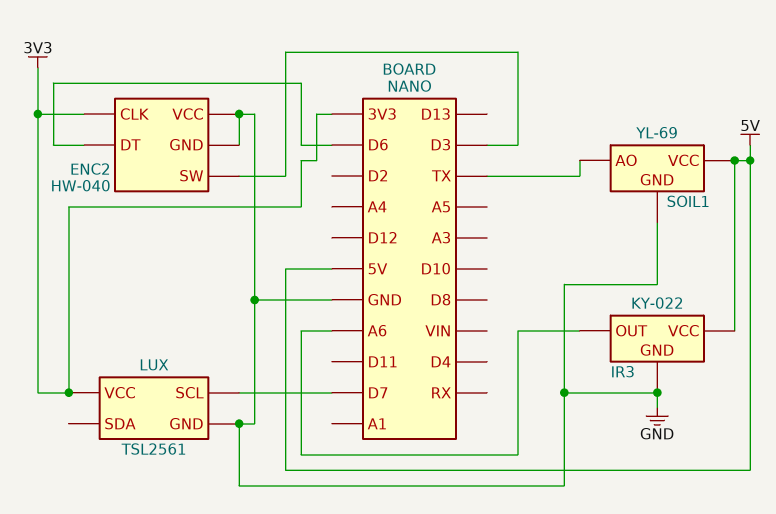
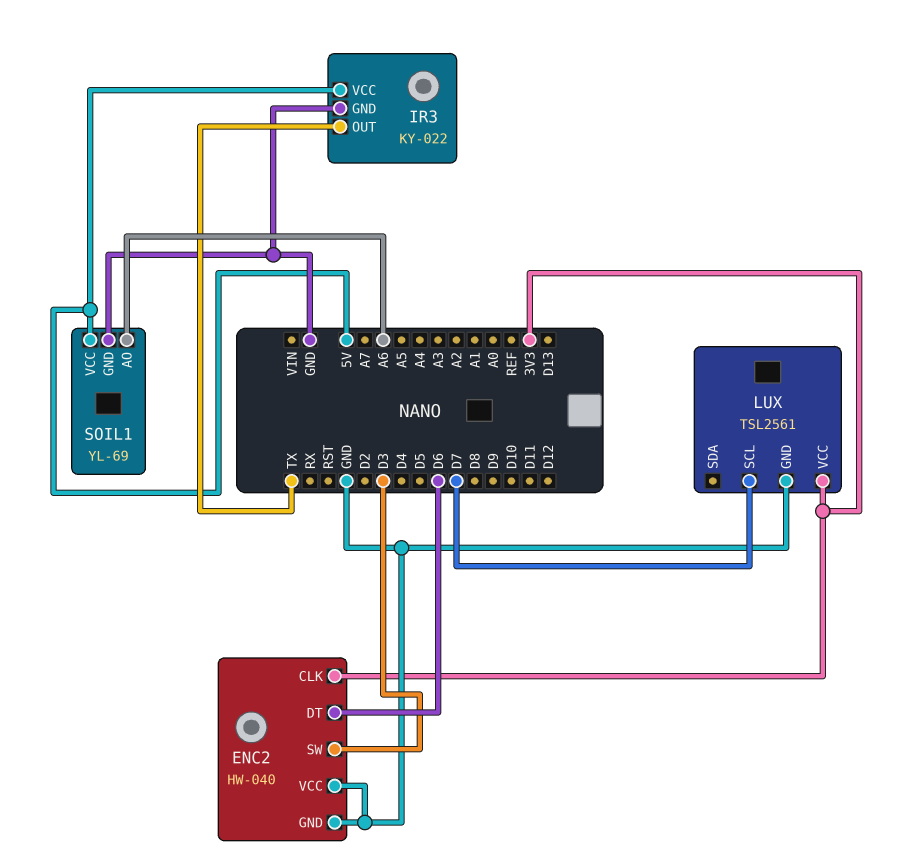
IR3 pin OUT: A6 -> TX
SOIL1 pin AO: TX -> A6

